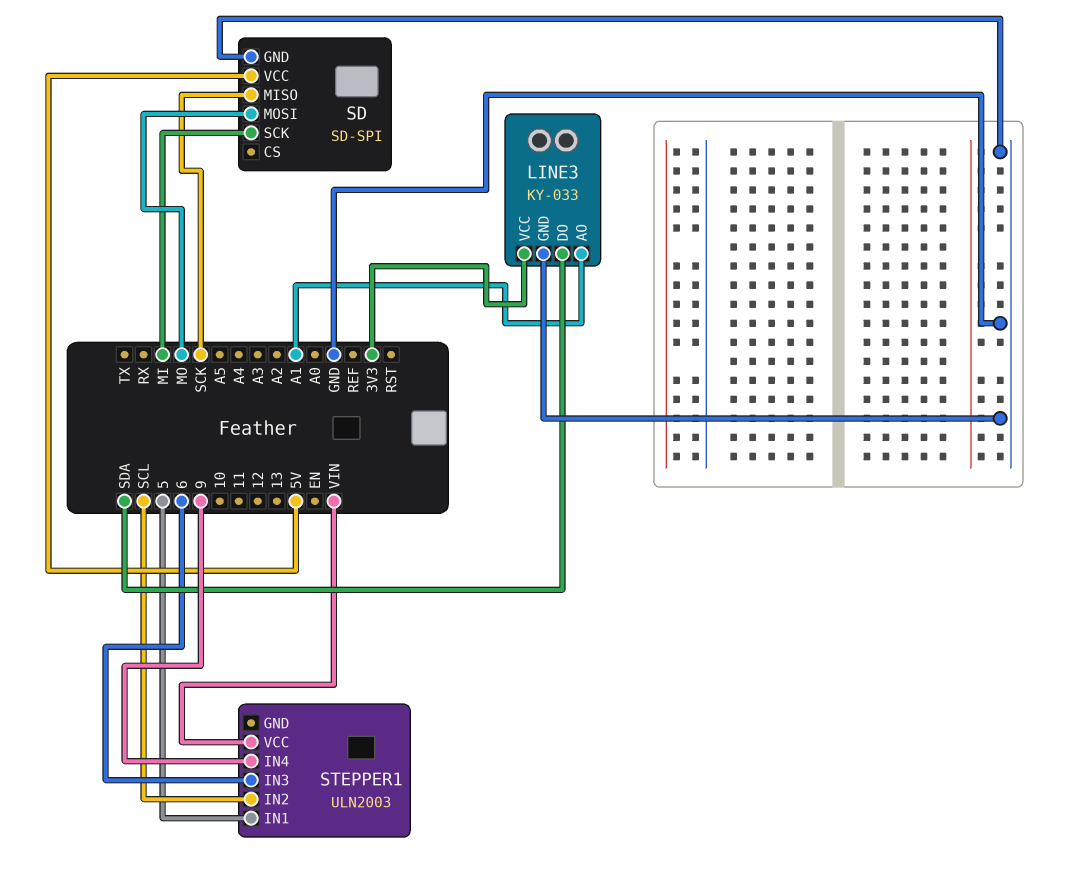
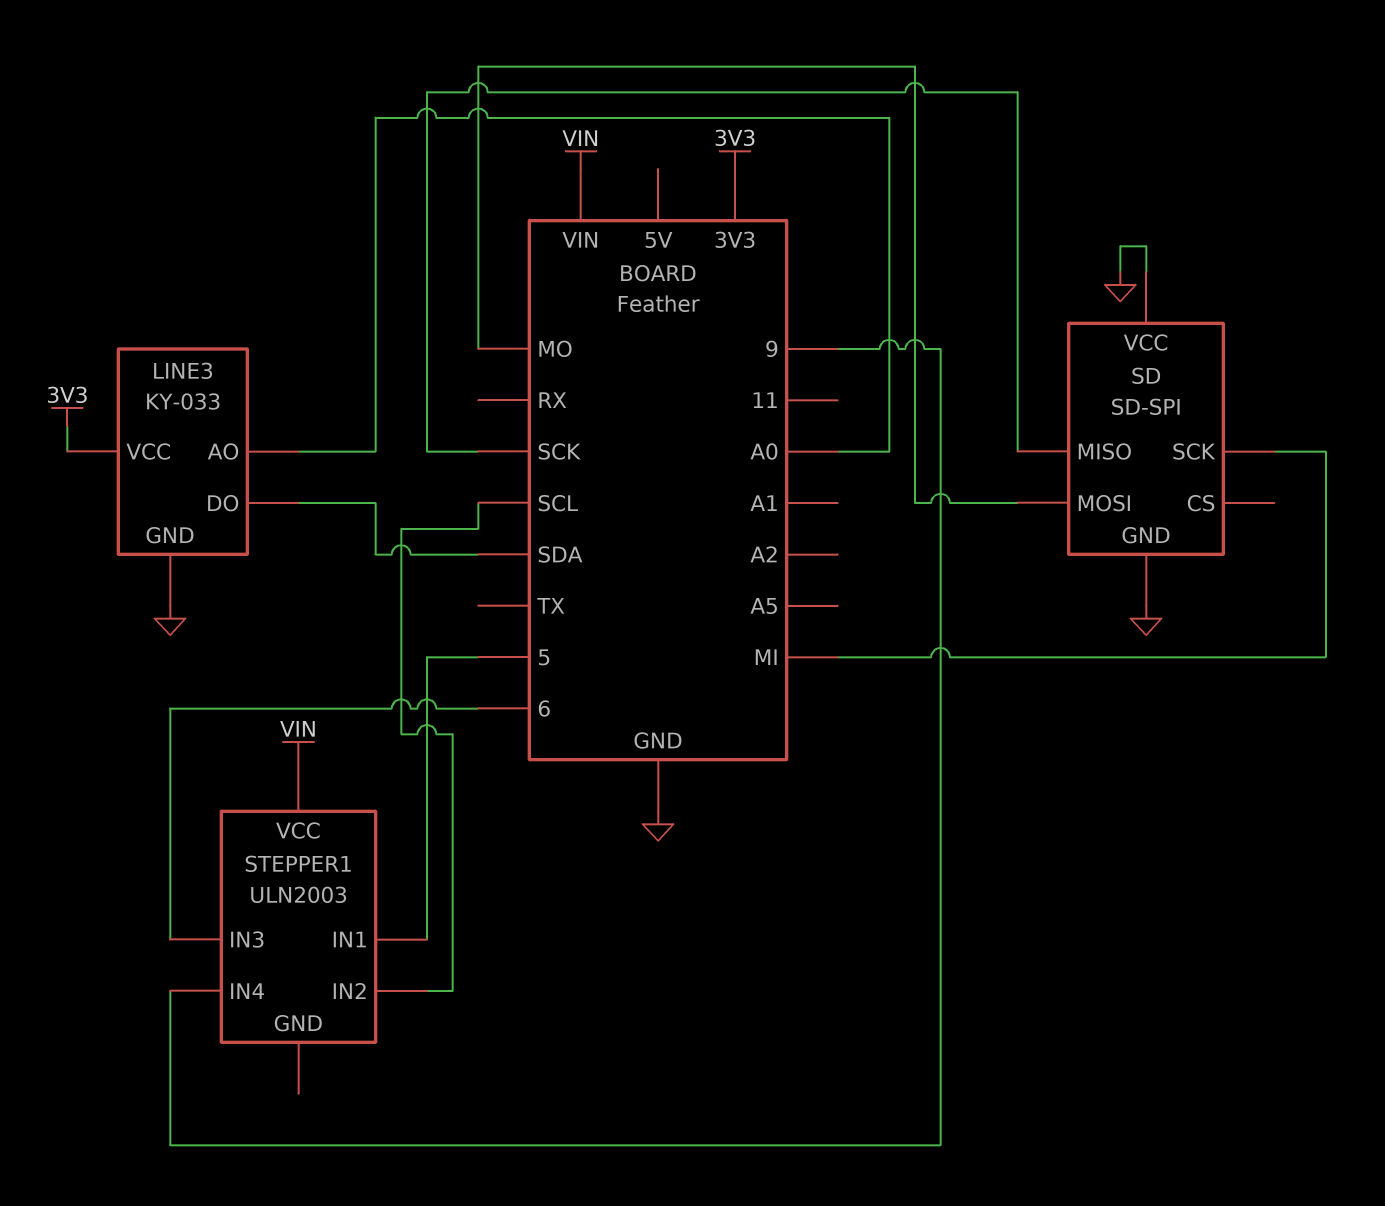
LINE3 pin AO: A1 -> A0
SD pin VCC: 5V -> GND

